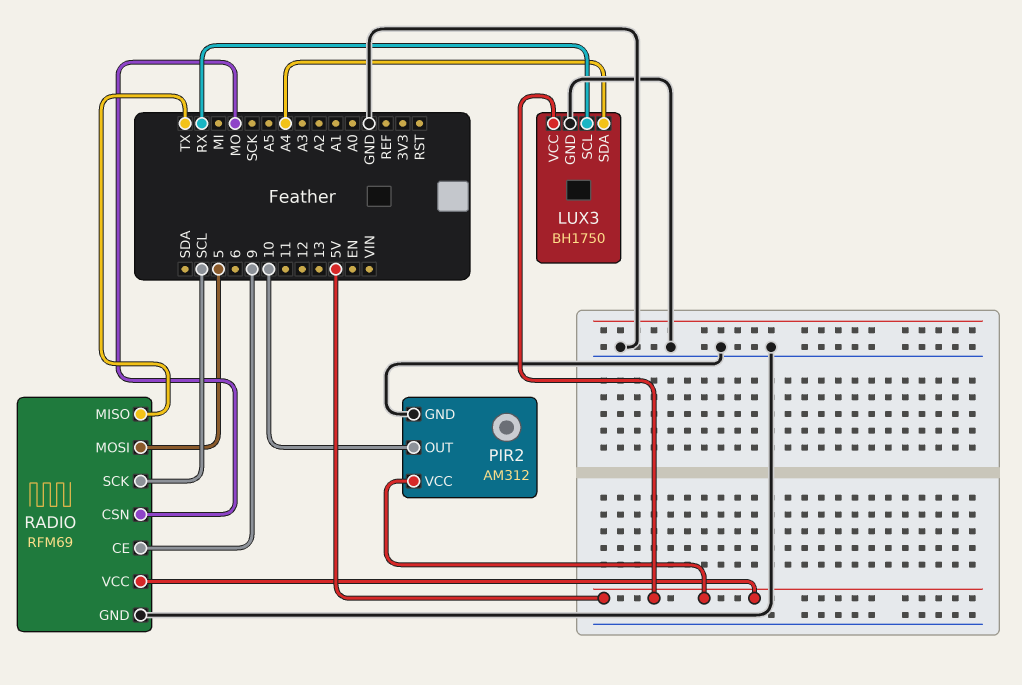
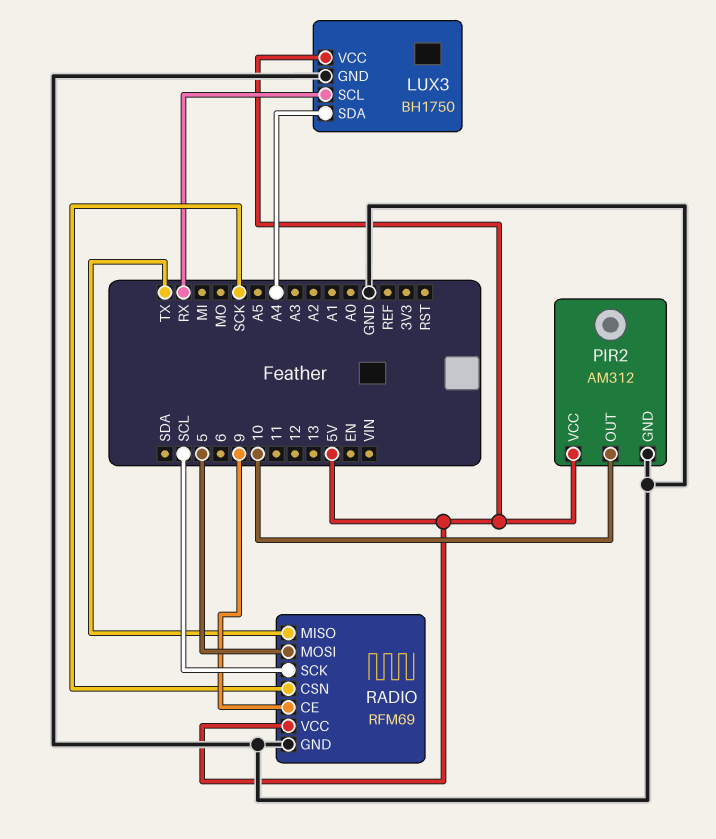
RADIO pin CSN: MO -> SCK

